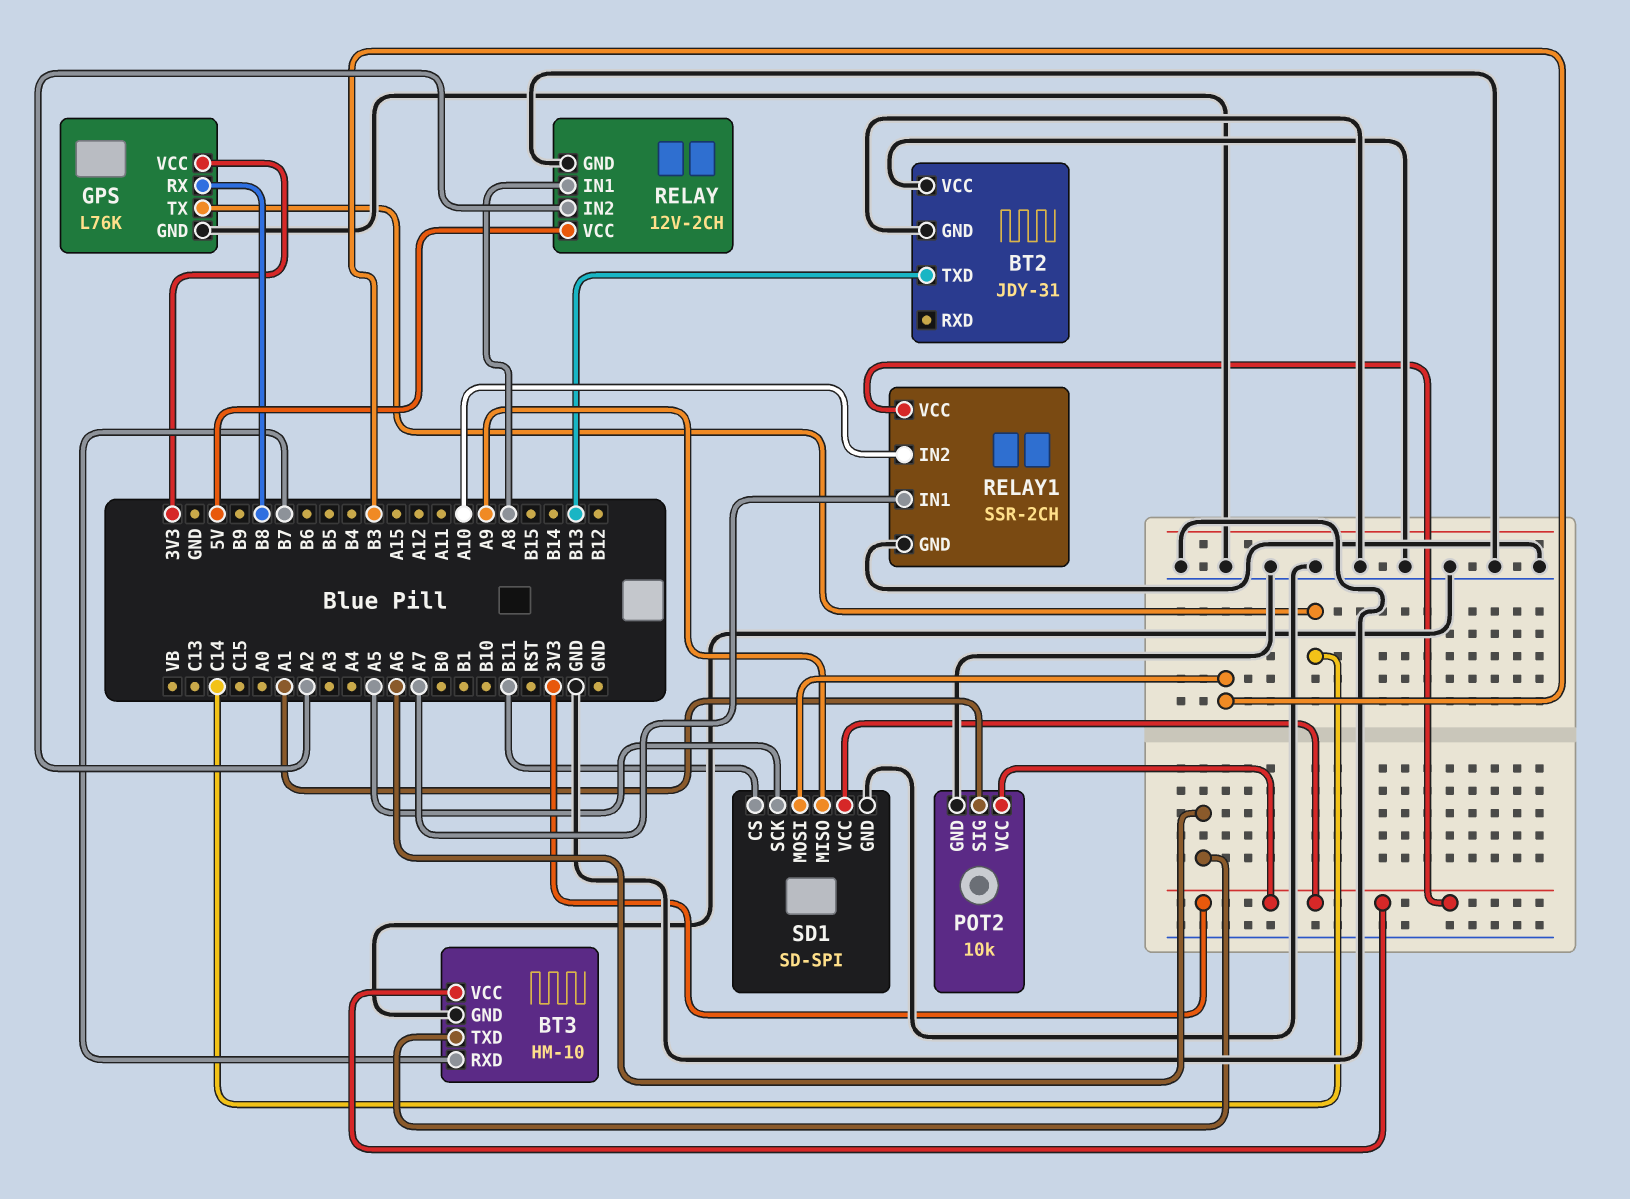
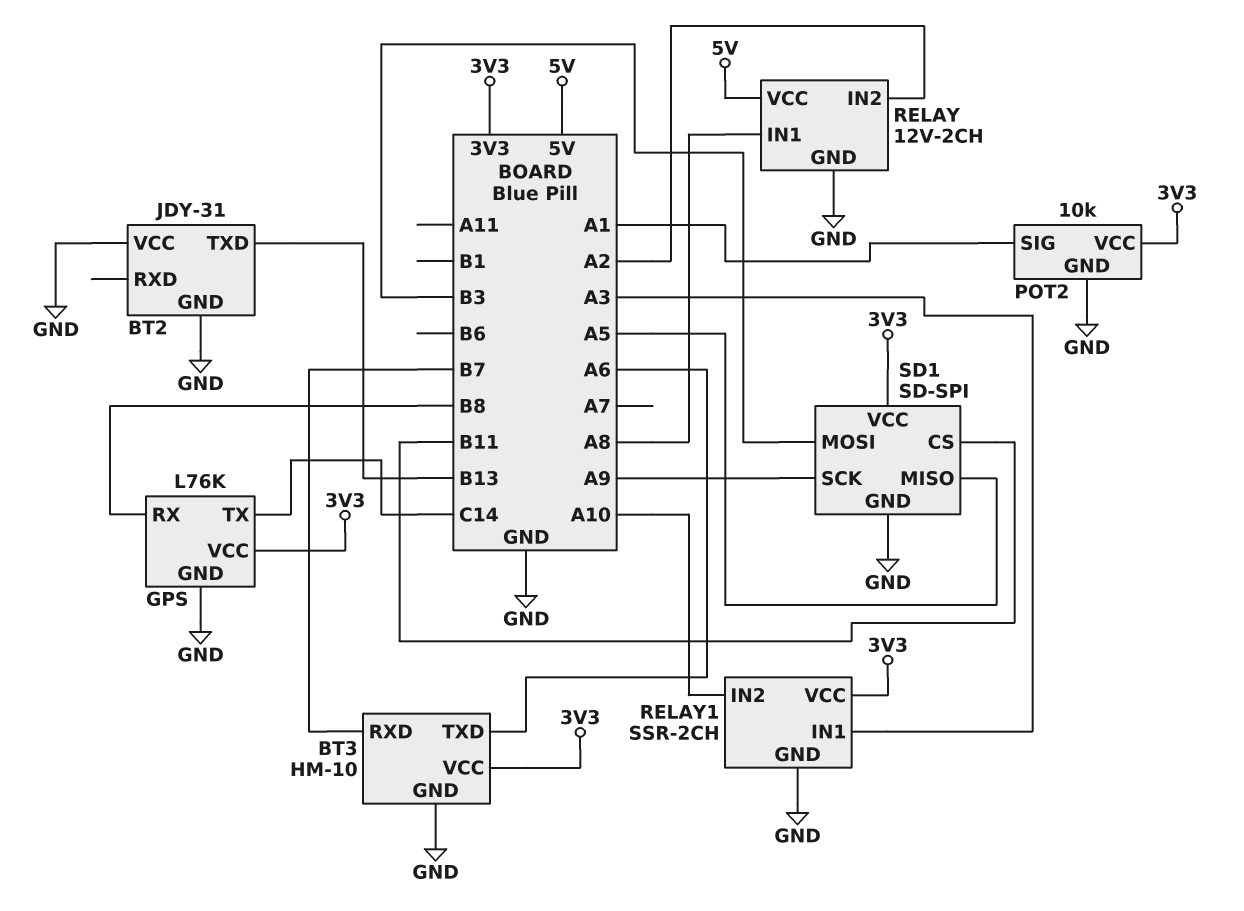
RELAY1 pin IN1: A7 -> A3
SD1 pin MISO: A9 -> A5
SD1 pin SCK: A5 -> A9

